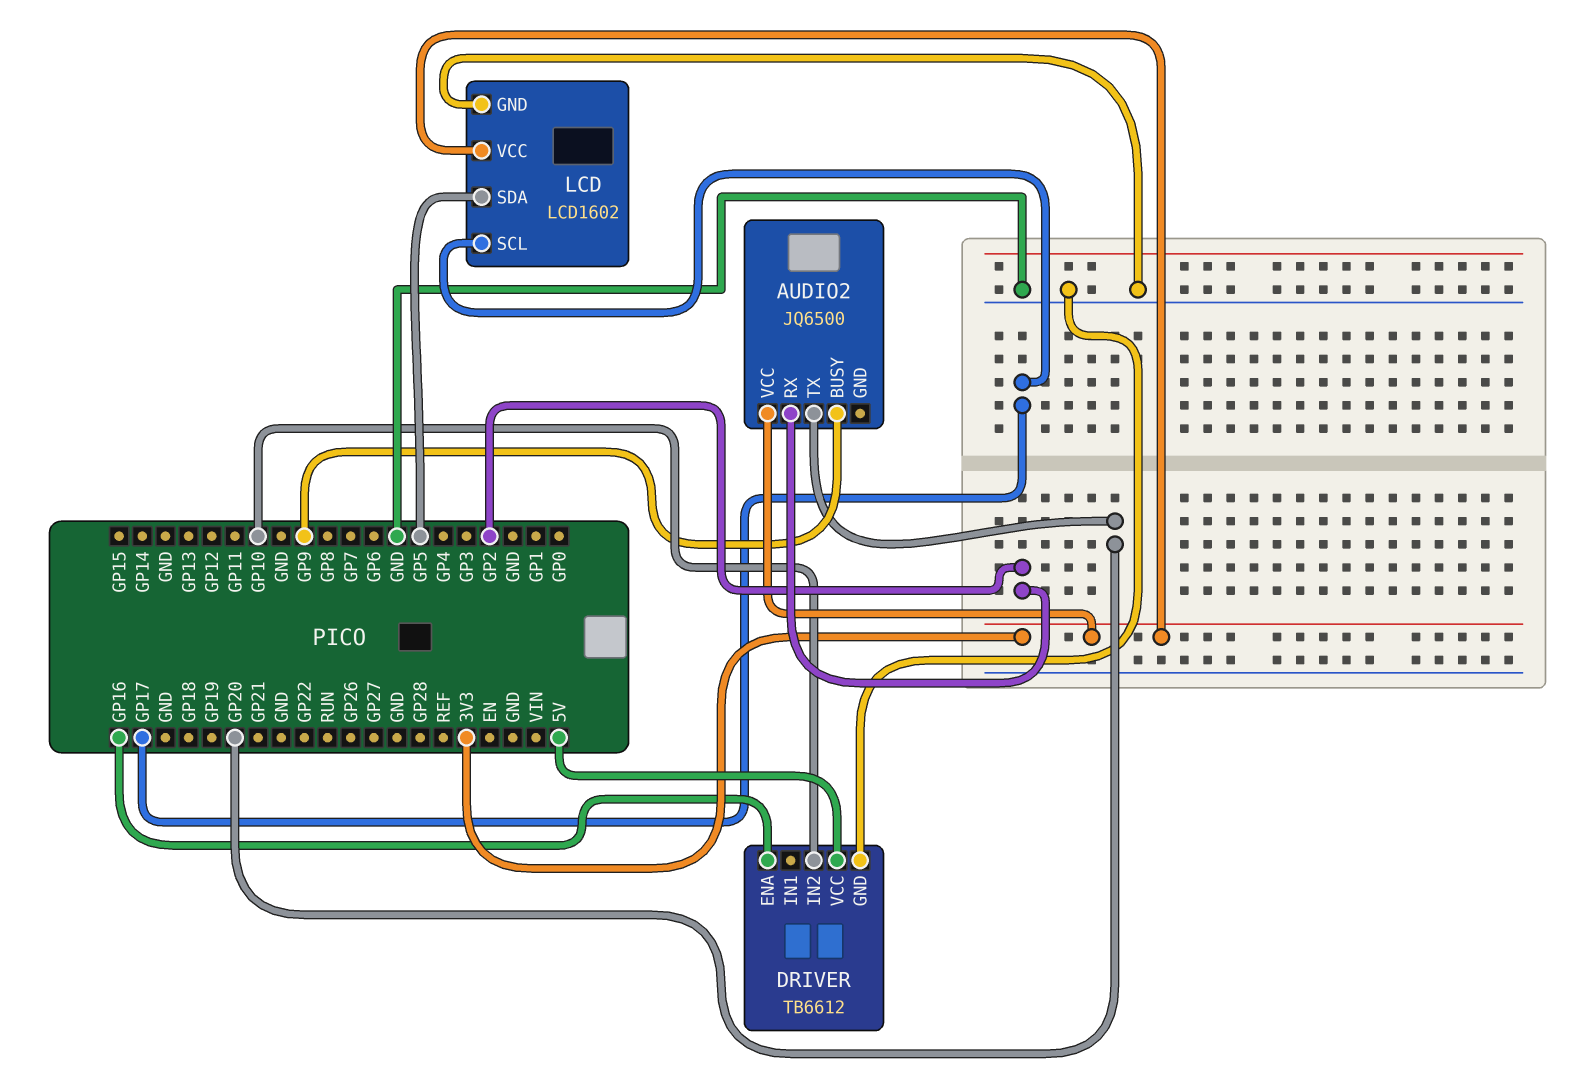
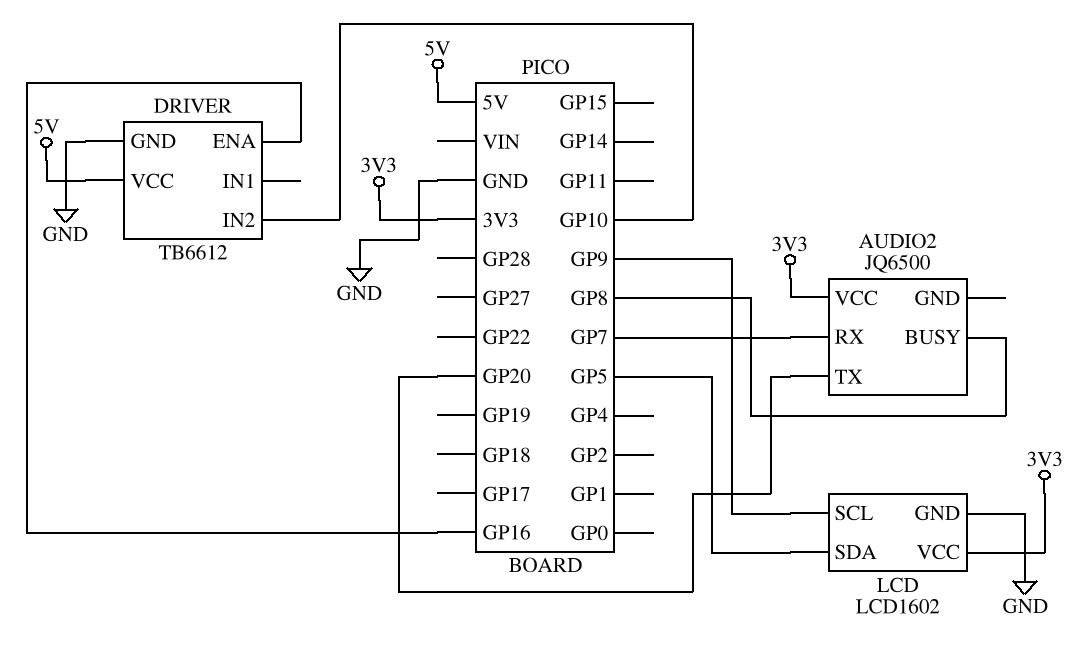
AUDIO2 pin BUSY: GP9 -> GP8
AUDIO2 pin RX: GP2 -> GP7
LCD pin SCL: GP17 -> GP9

